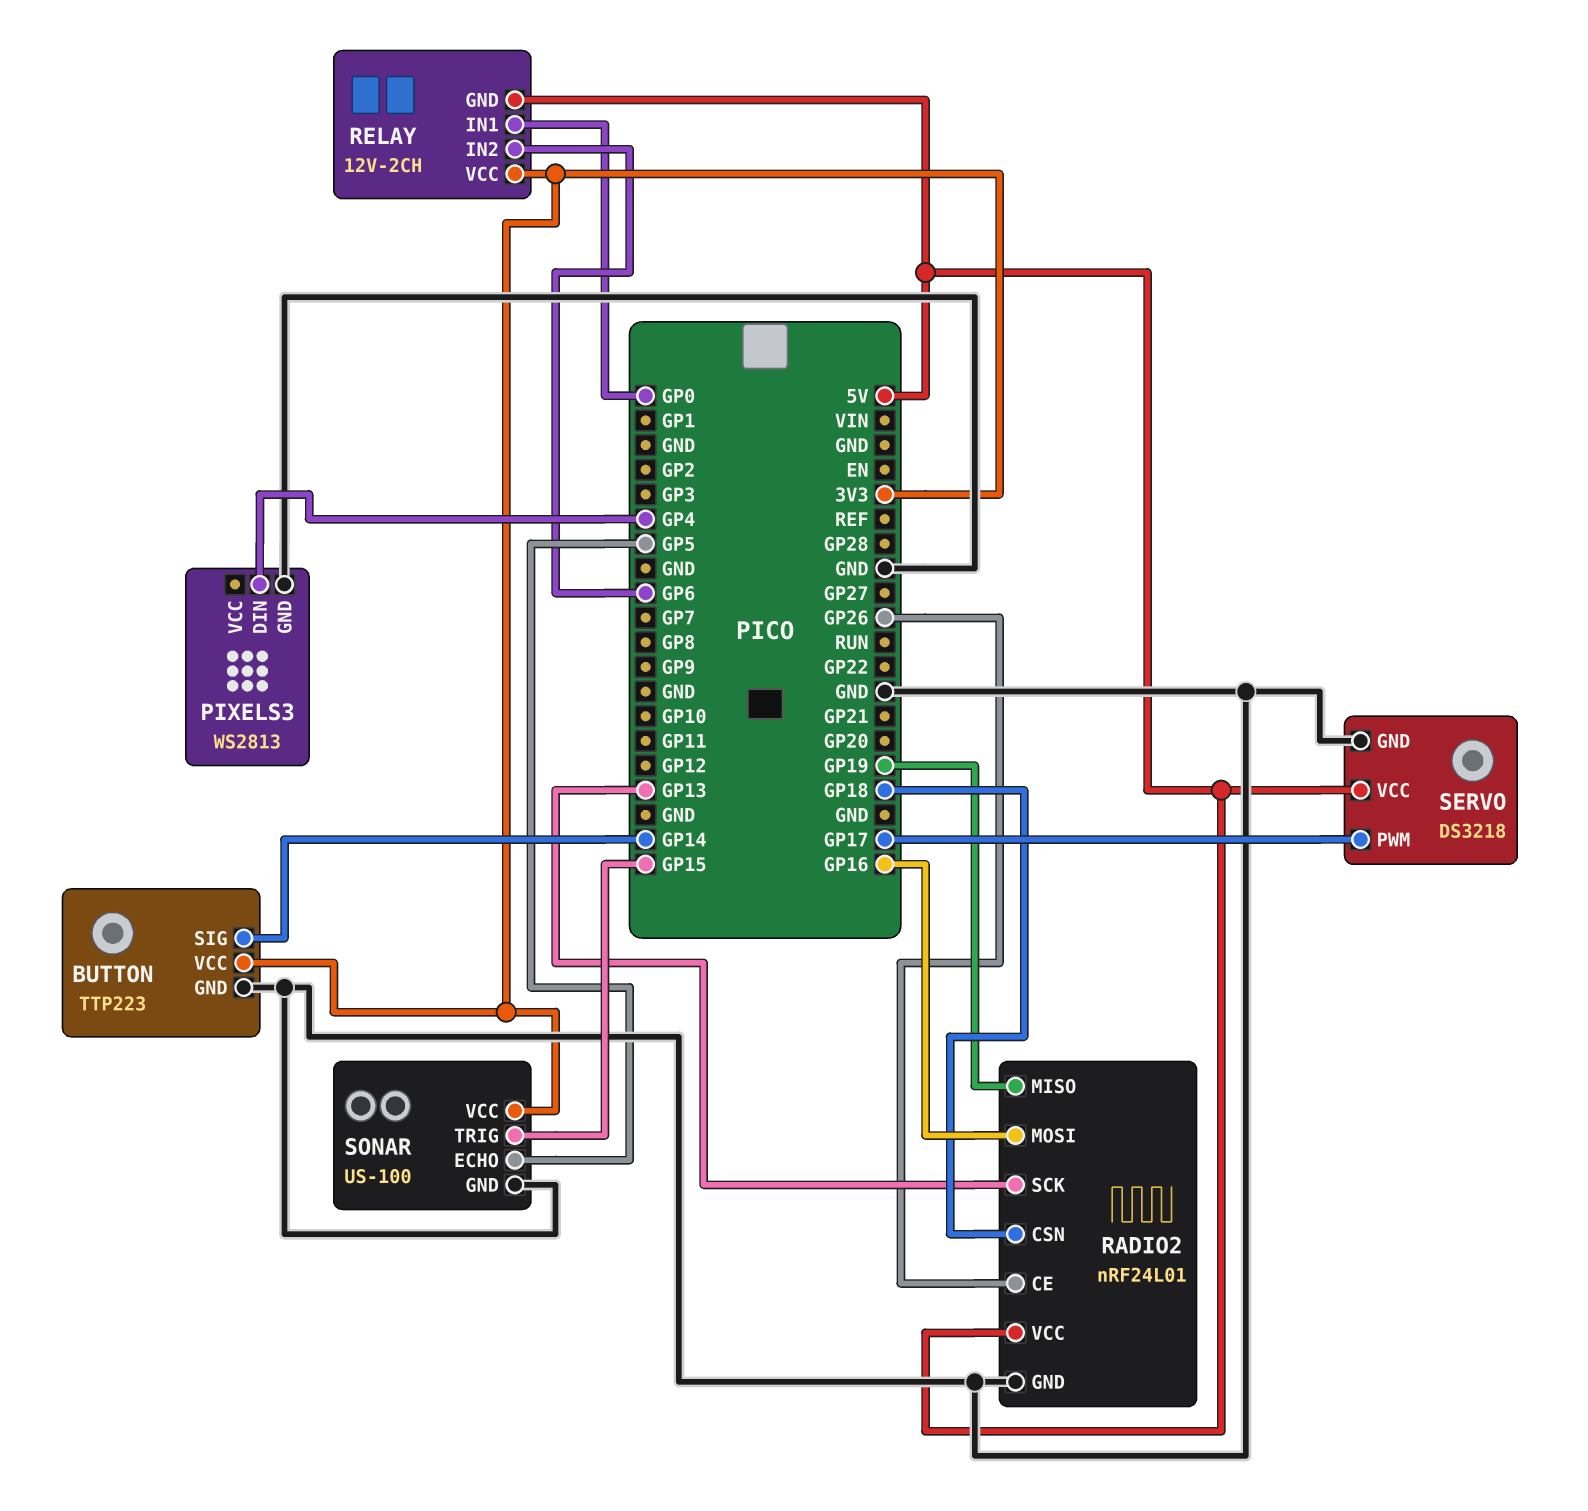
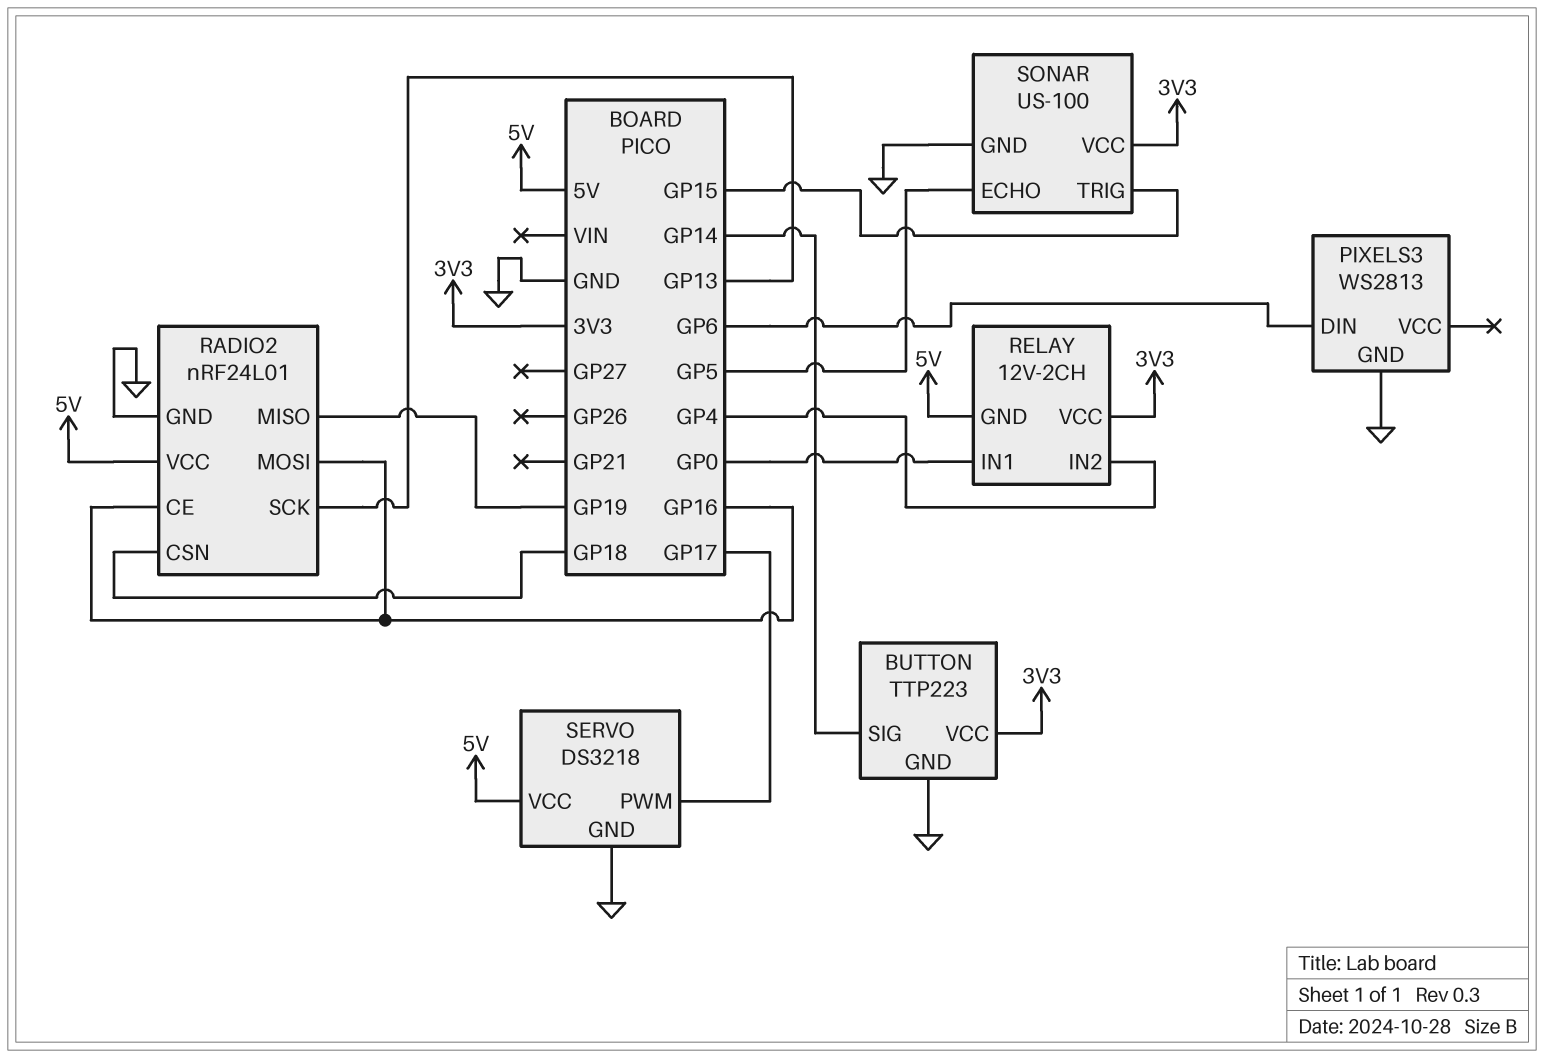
PIXELS3 pin DIN: GP4 -> GP6
RADIO2 pin CE: GP26 -> GP16
RELAY pin IN2: GP6 -> GP4

